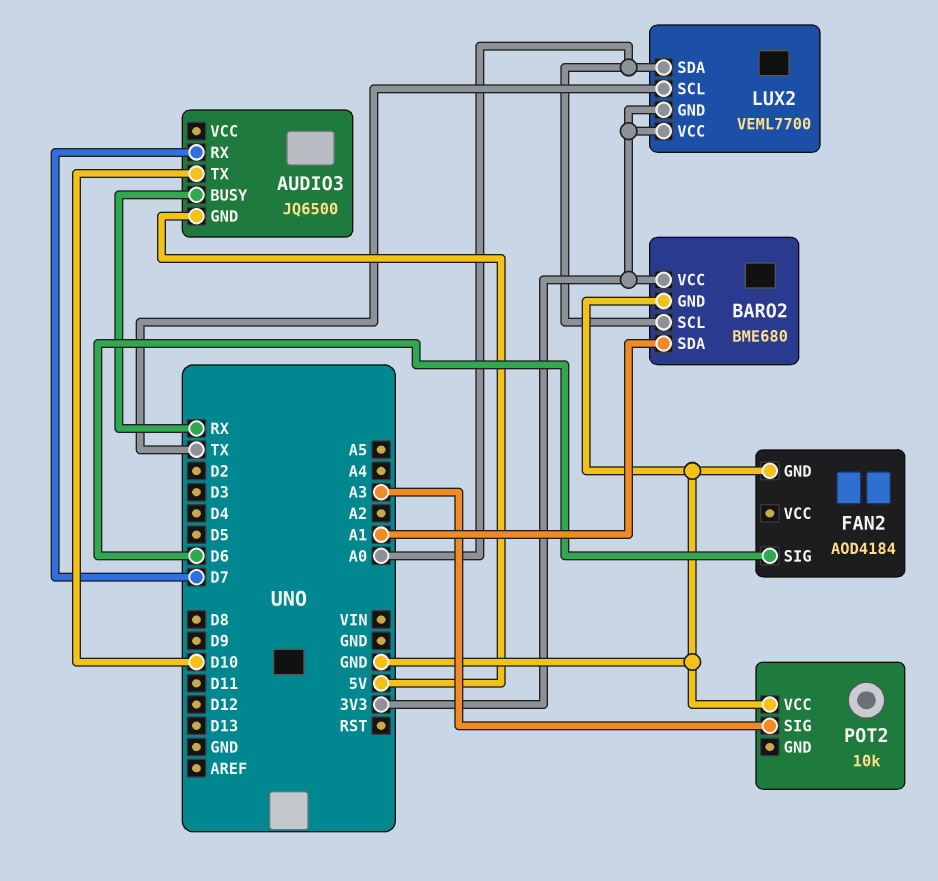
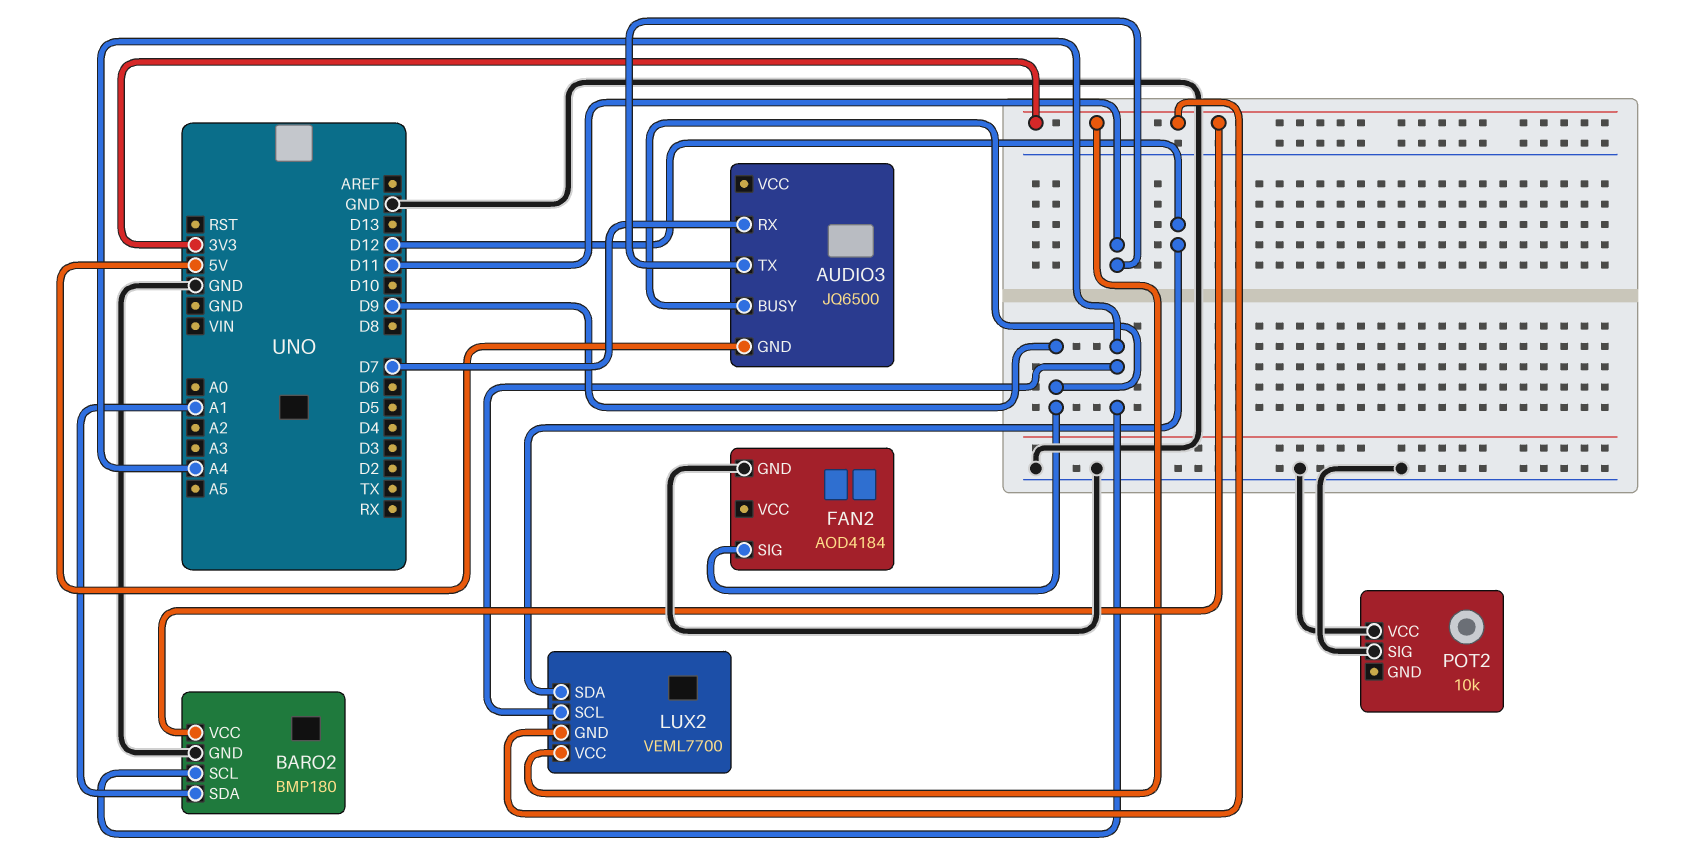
AUDIO3 pin BUSY: RX -> D9
AUDIO3 pin TX: D10 -> D11
BARO2: BME680 -> BMP180
BARO2 pin SCL: A0 -> A4
FAN2 pin SIG: D6 -> D9
LUX2 pin SCL: TX -> A4
LUX2 pin SDA: A0 -> D12
POT2 pin SIG: A3 -> GND

